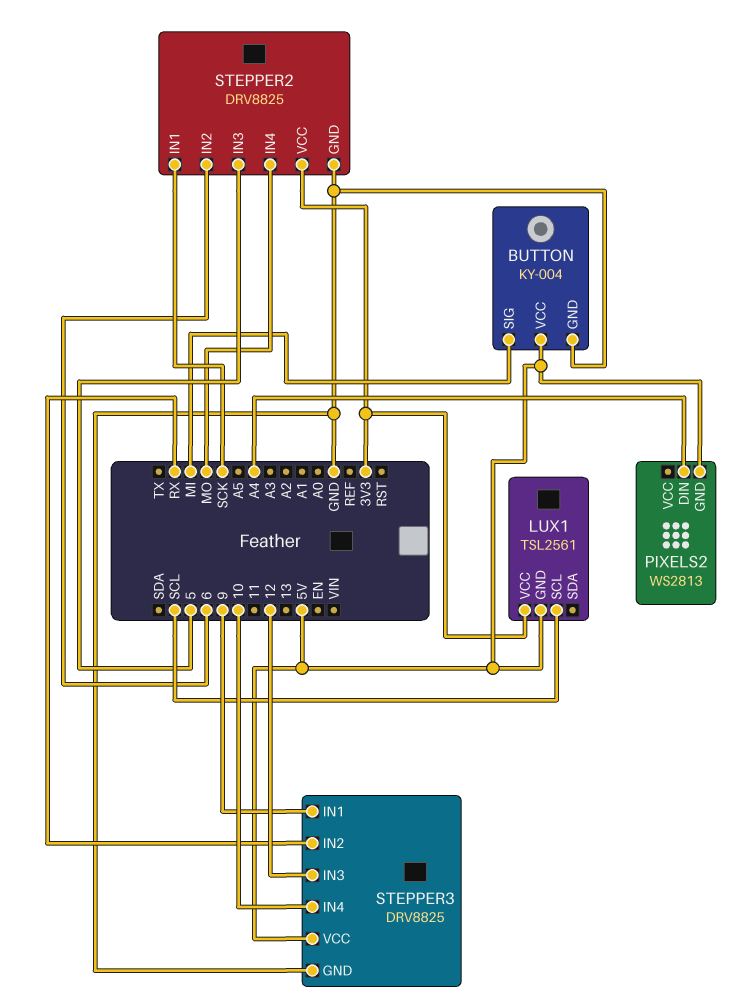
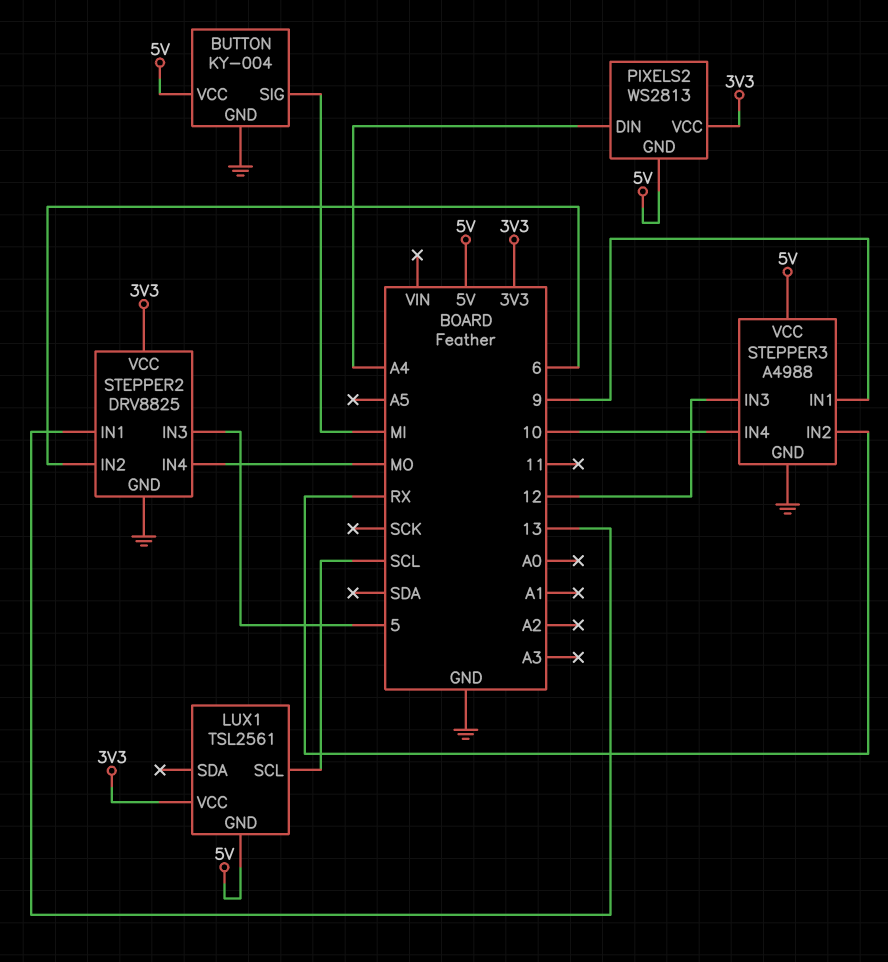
PIXELS2 pin VCC: none -> 3V3
STEPPER2 pin IN1: SCK -> 13
STEPPER3: DRV8825 -> A4988

